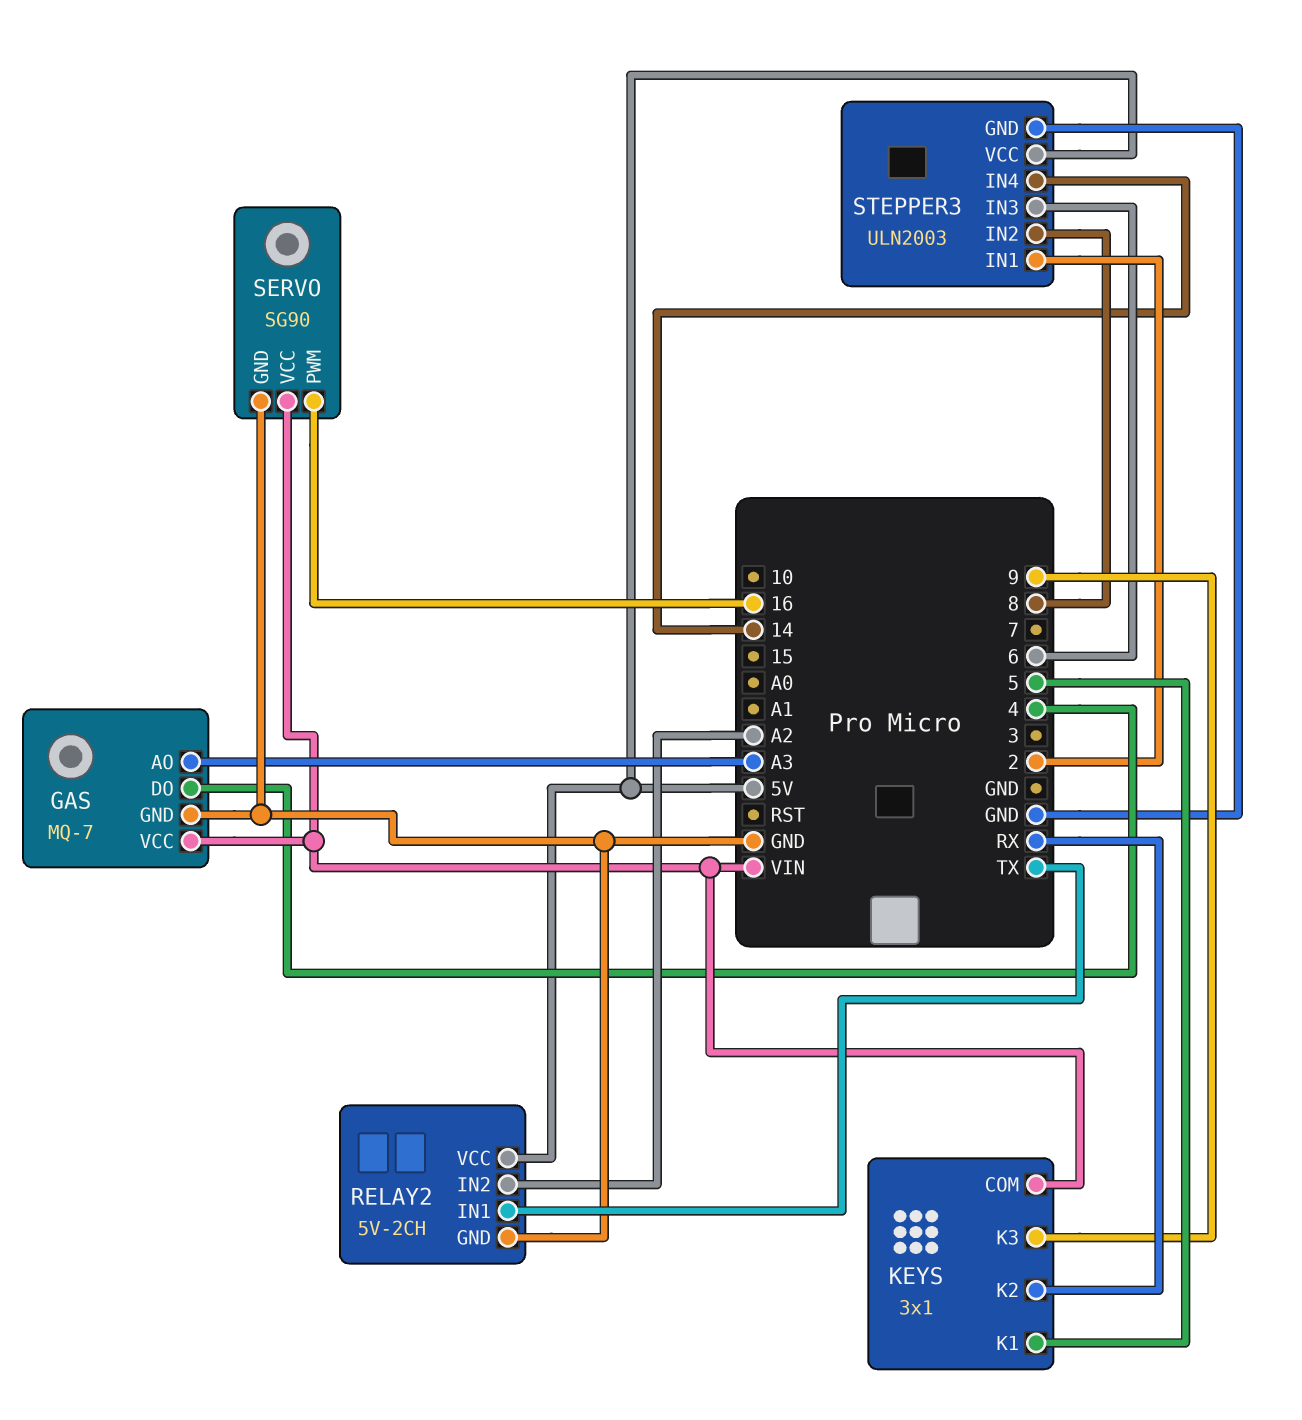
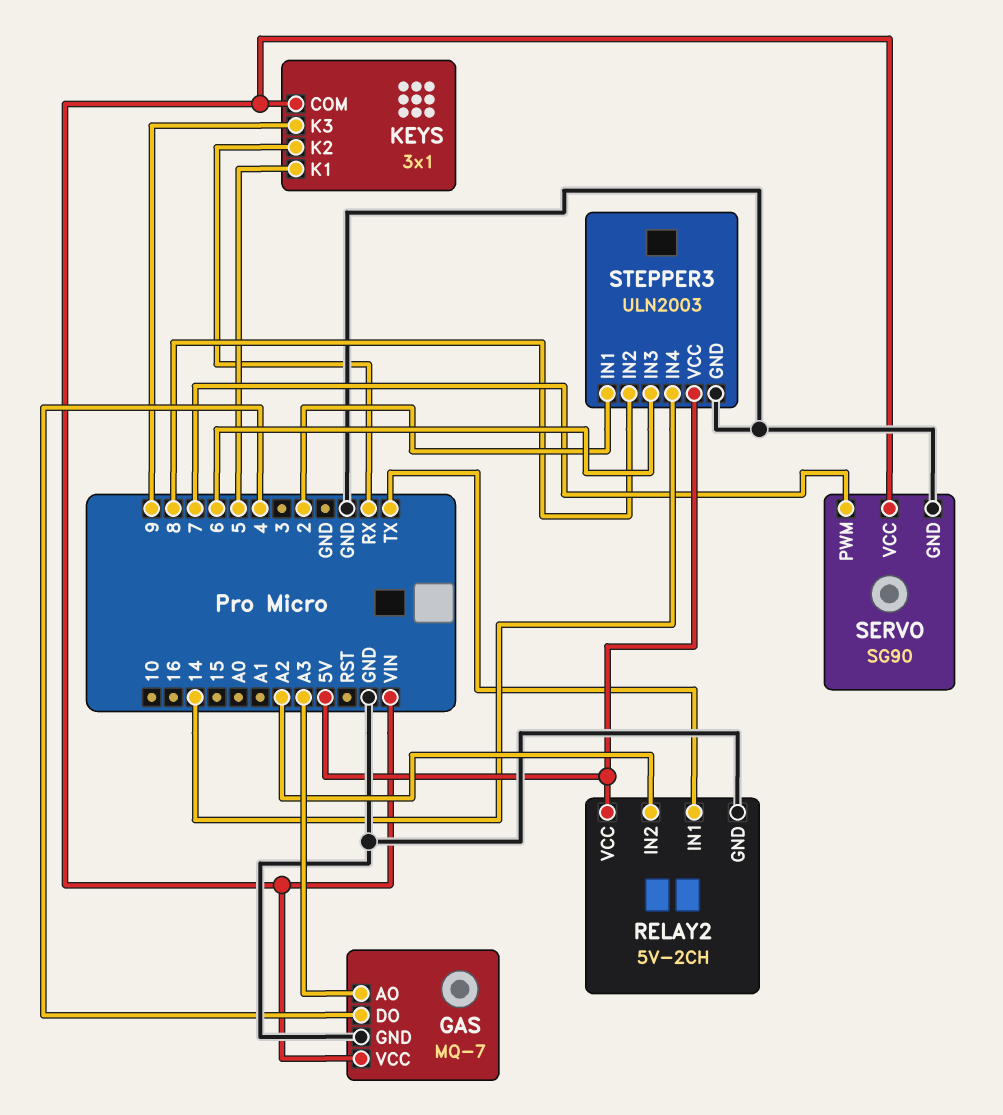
SERVO pin PWM: 16 -> 7

